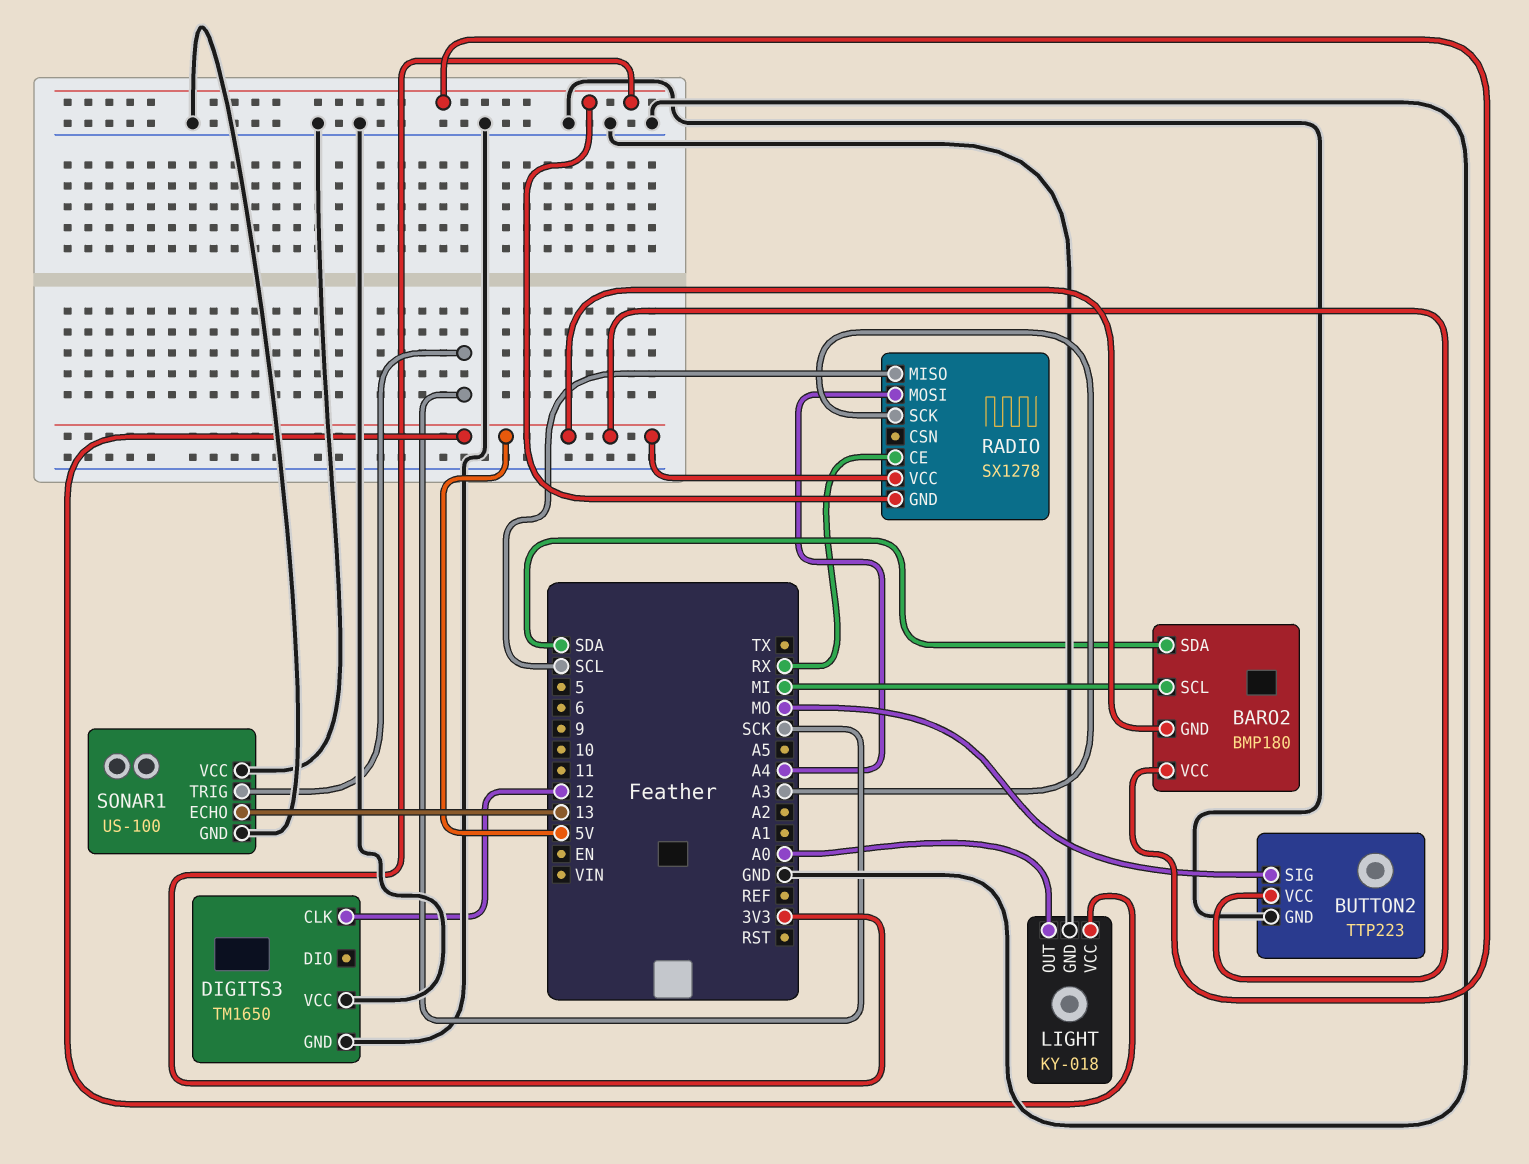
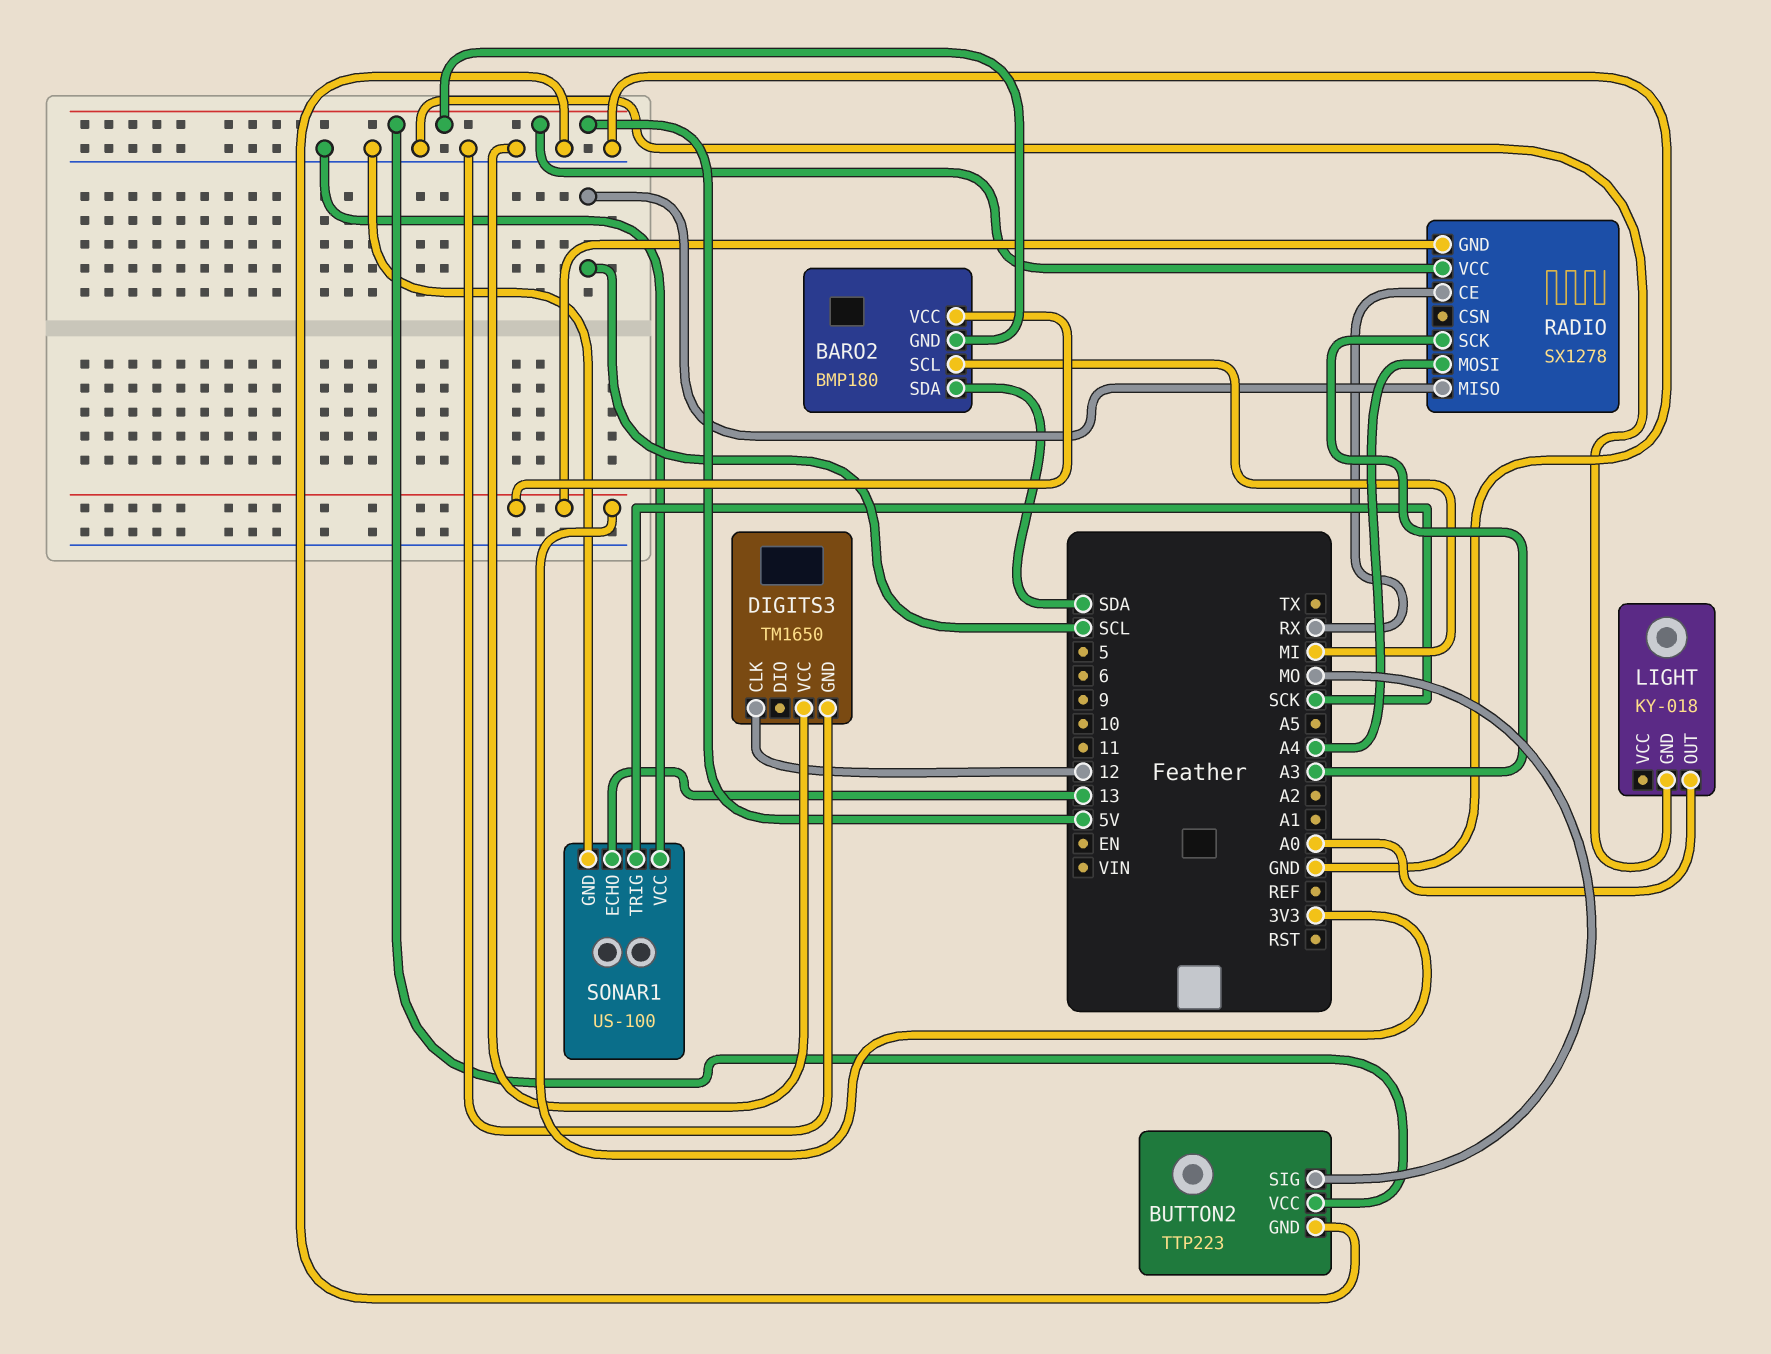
LIGHT pin VCC: 5V -> none

